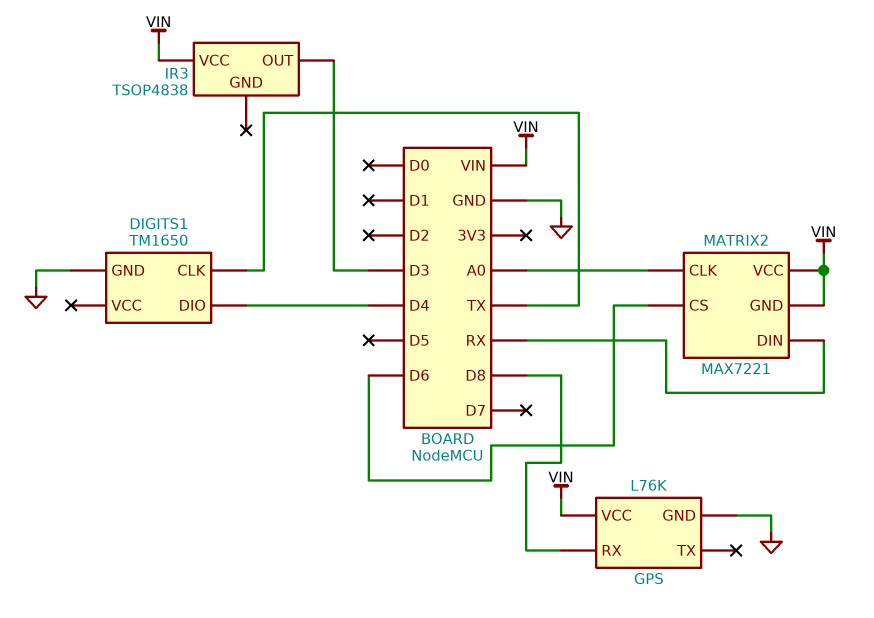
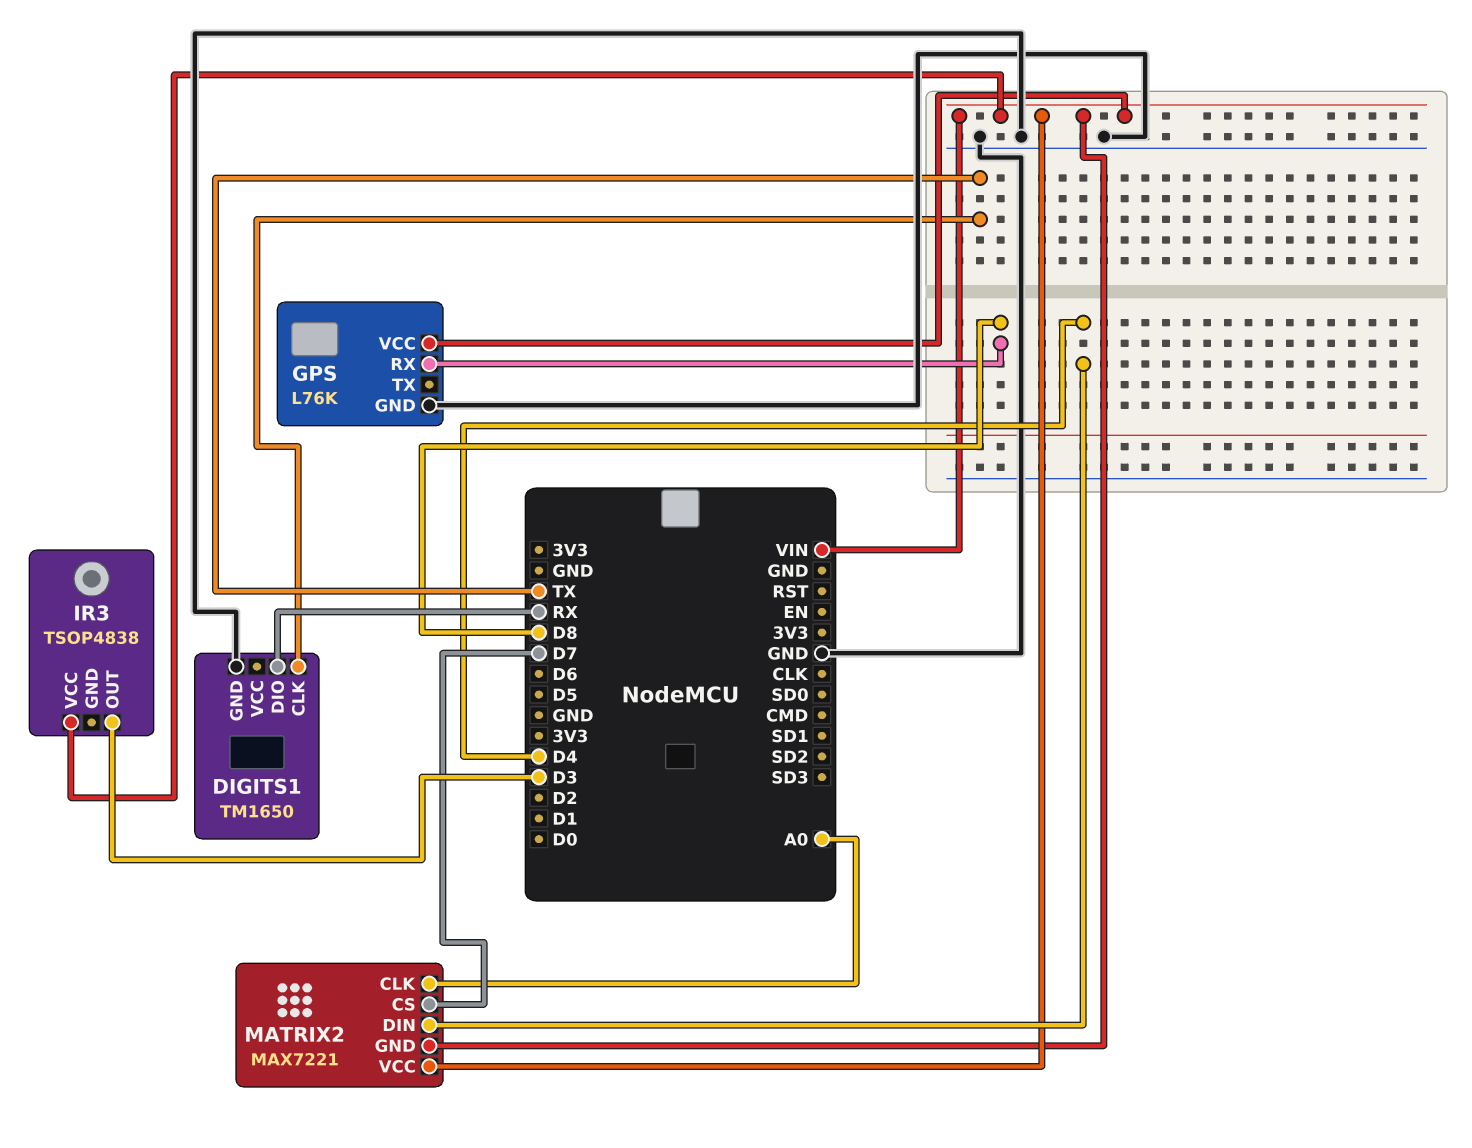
DIGITS1 pin DIO: D4 -> RX
MATRIX2 pin CS: D6 -> D7
MATRIX2 pin DIN: RX -> D4

